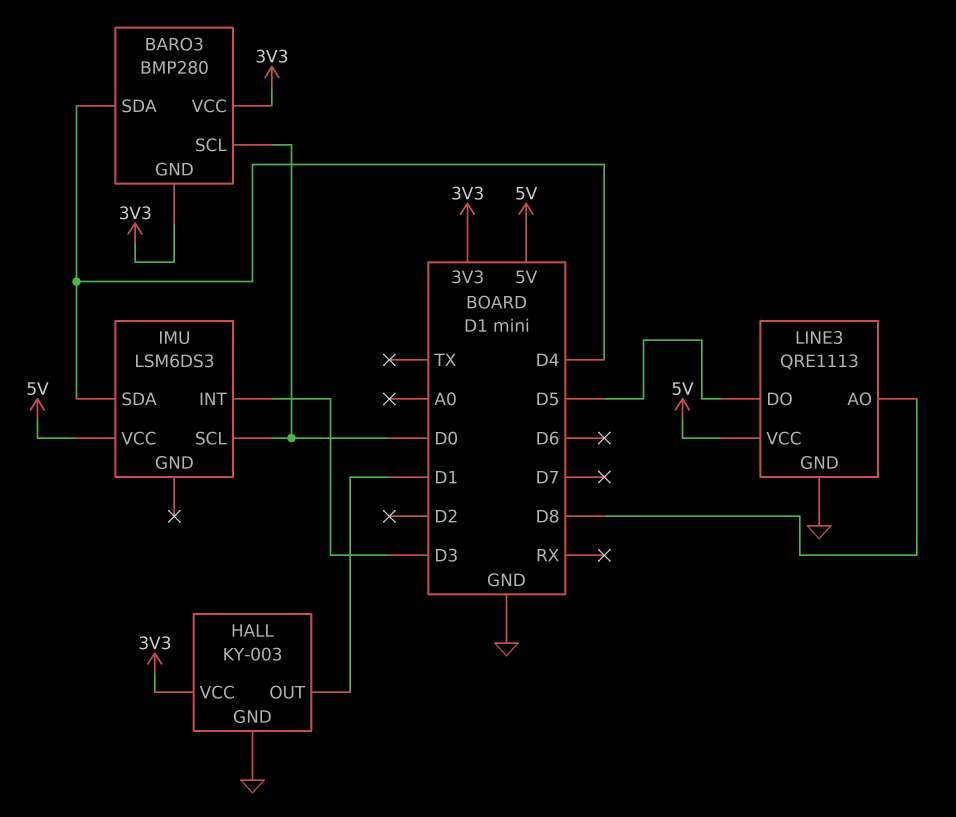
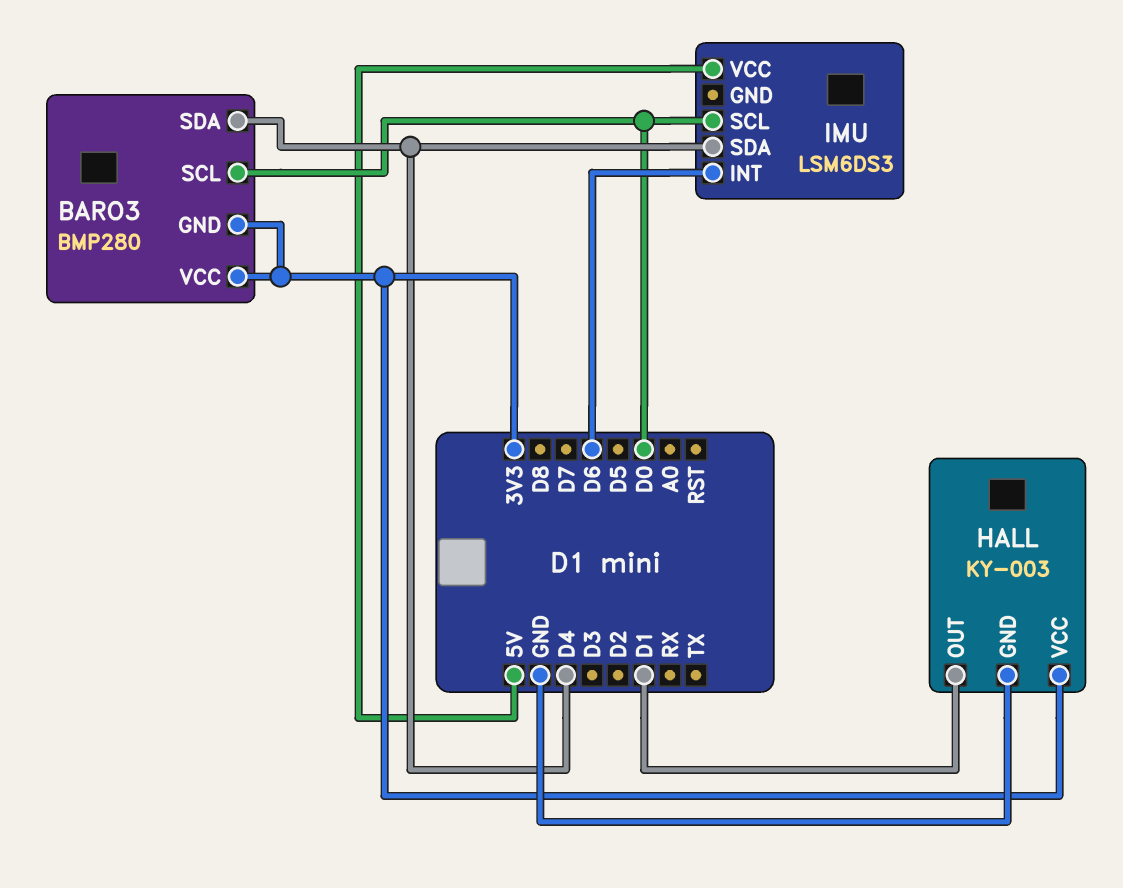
IMU pin INT: D3 -> D6
LINE3: QRE1113 -> none
LINE3 pin AO: D8 -> none
LINE3 pin DO: D5 -> none
LINE3 pin GND: GND -> none
LINE3 pin VCC: 5V -> none

